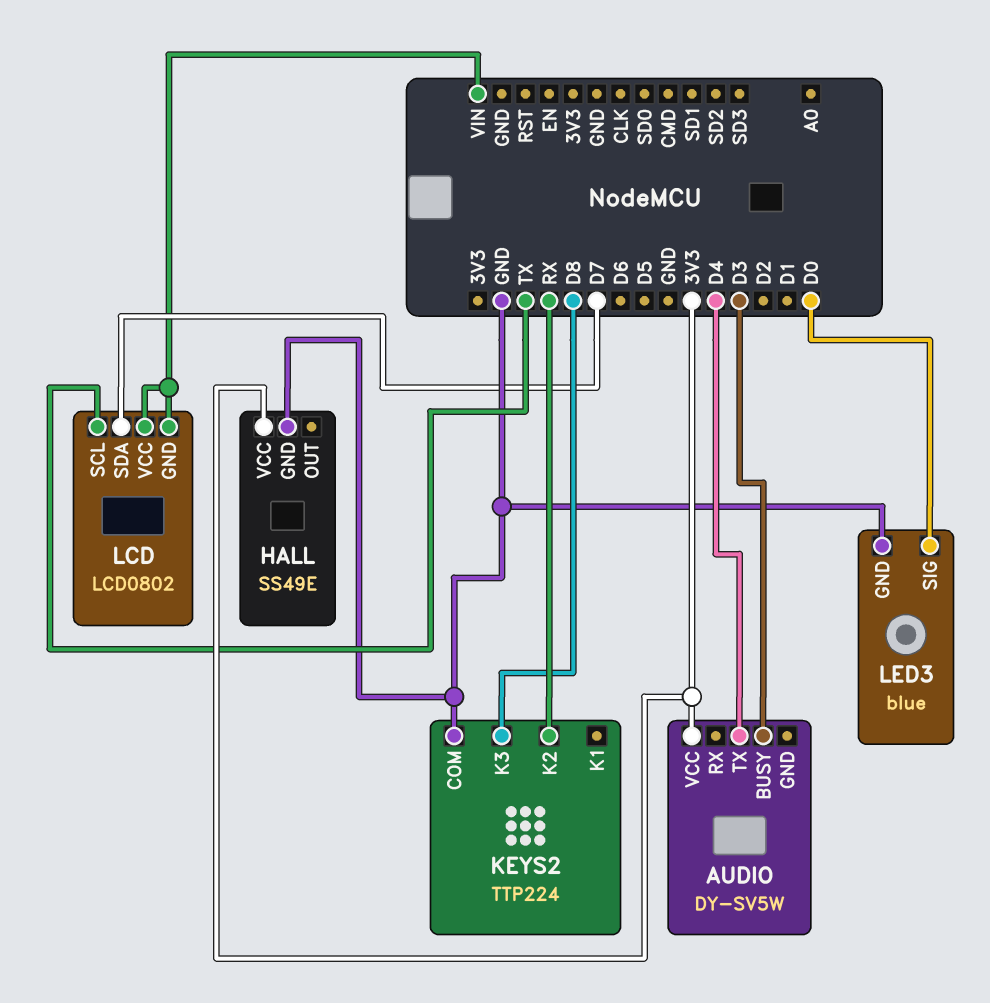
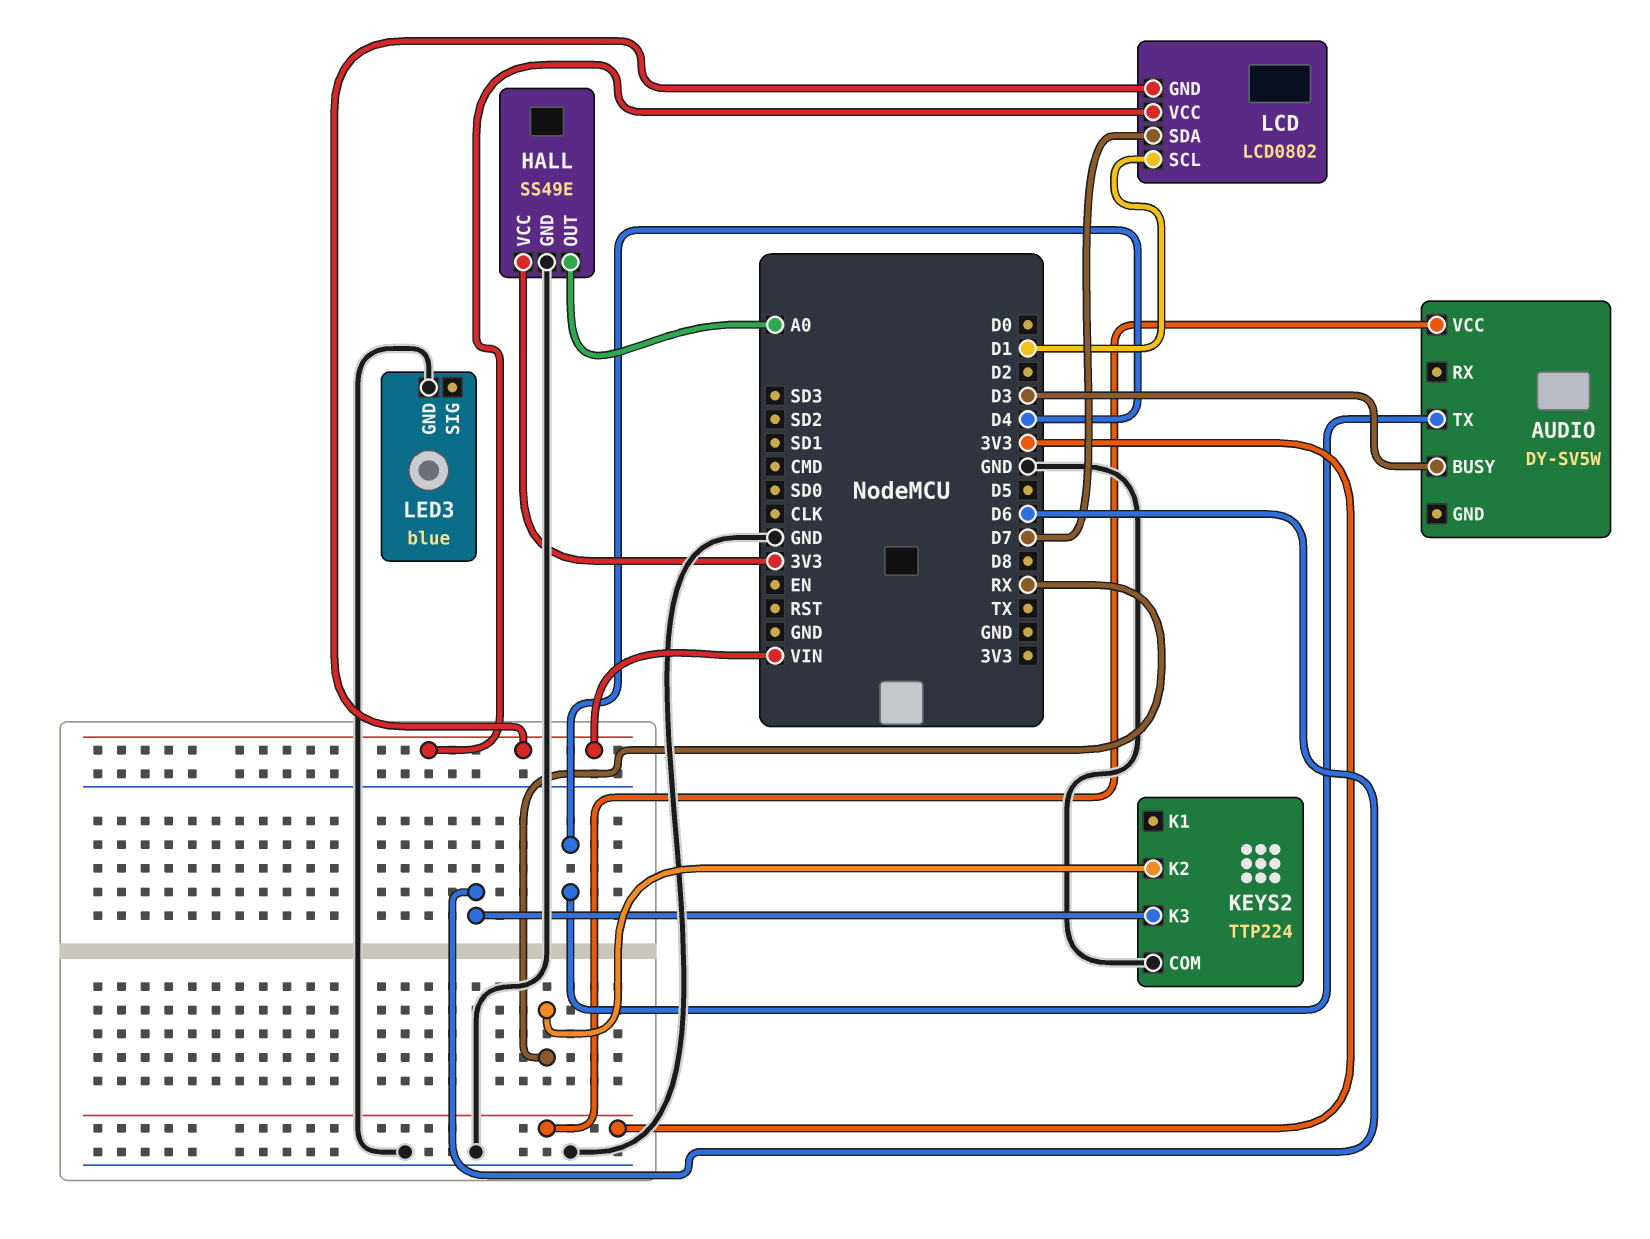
HALL pin OUT: none -> A0
KEYS2 pin K3: D8 -> D6
LCD pin SCL: TX -> D1
LED3 pin SIG: D0 -> none

